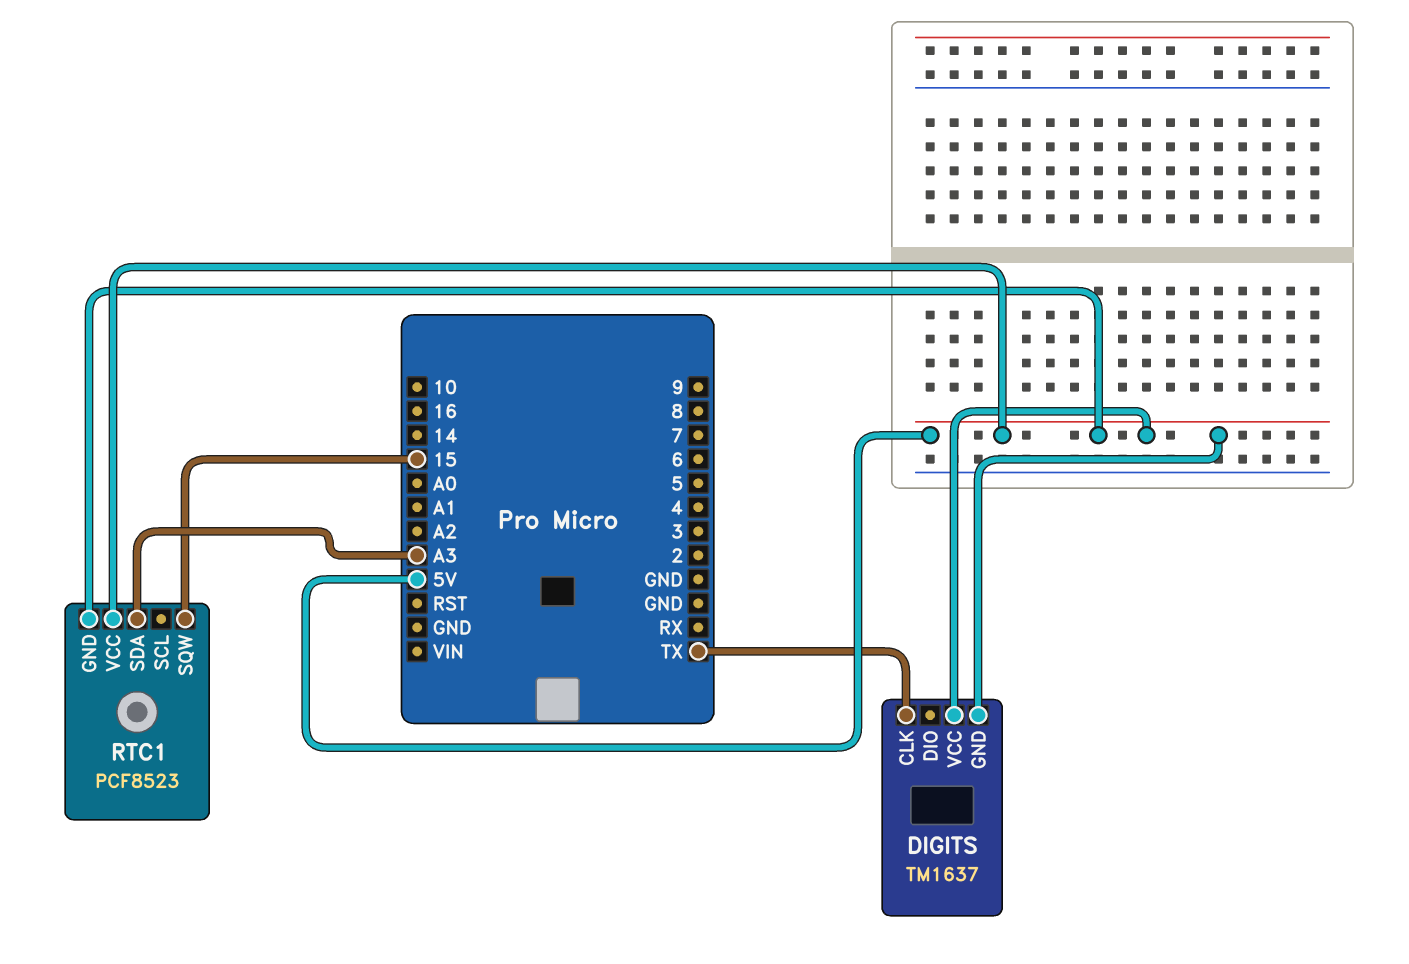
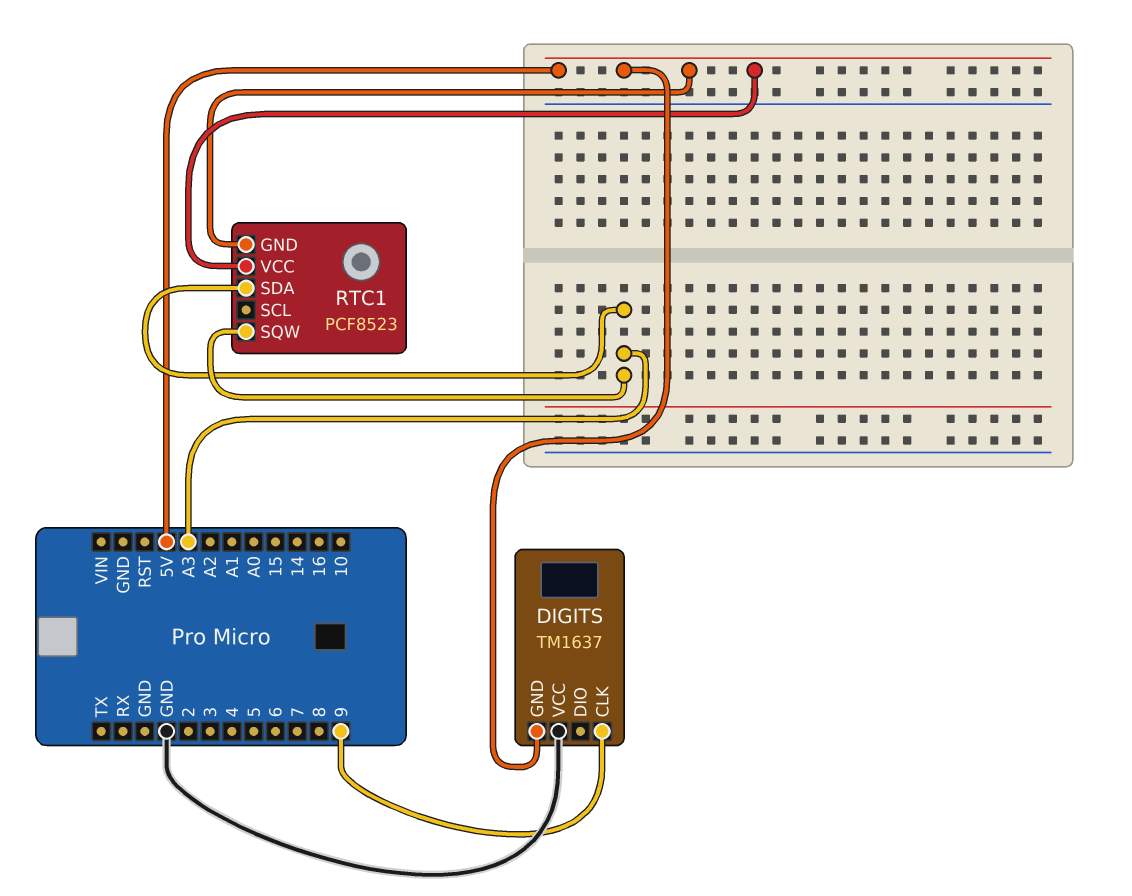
DIGITS pin CLK: TX -> 9
DIGITS pin VCC: 5V -> GND
RTC1 pin SQW: 15 -> A3

